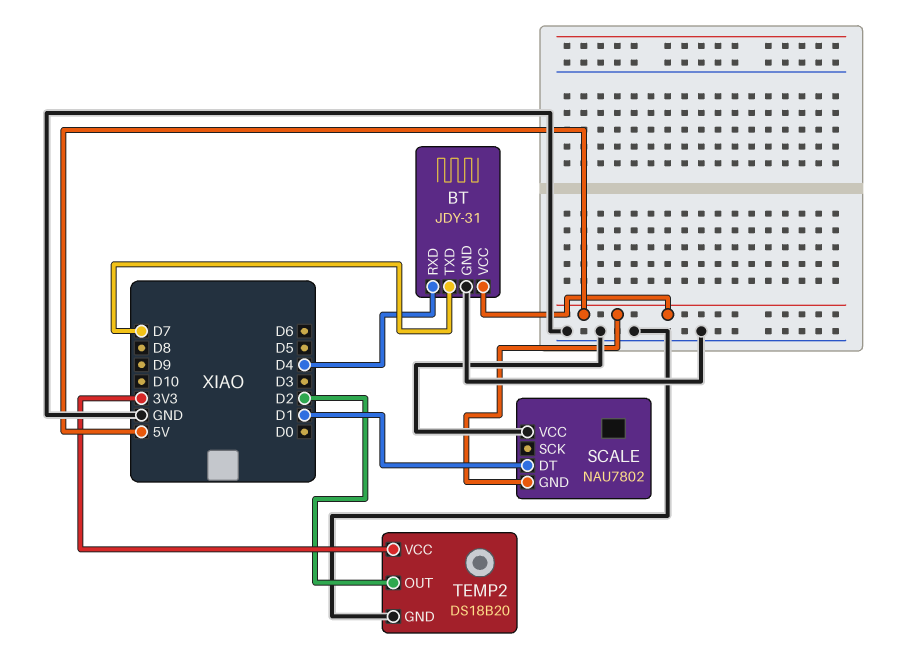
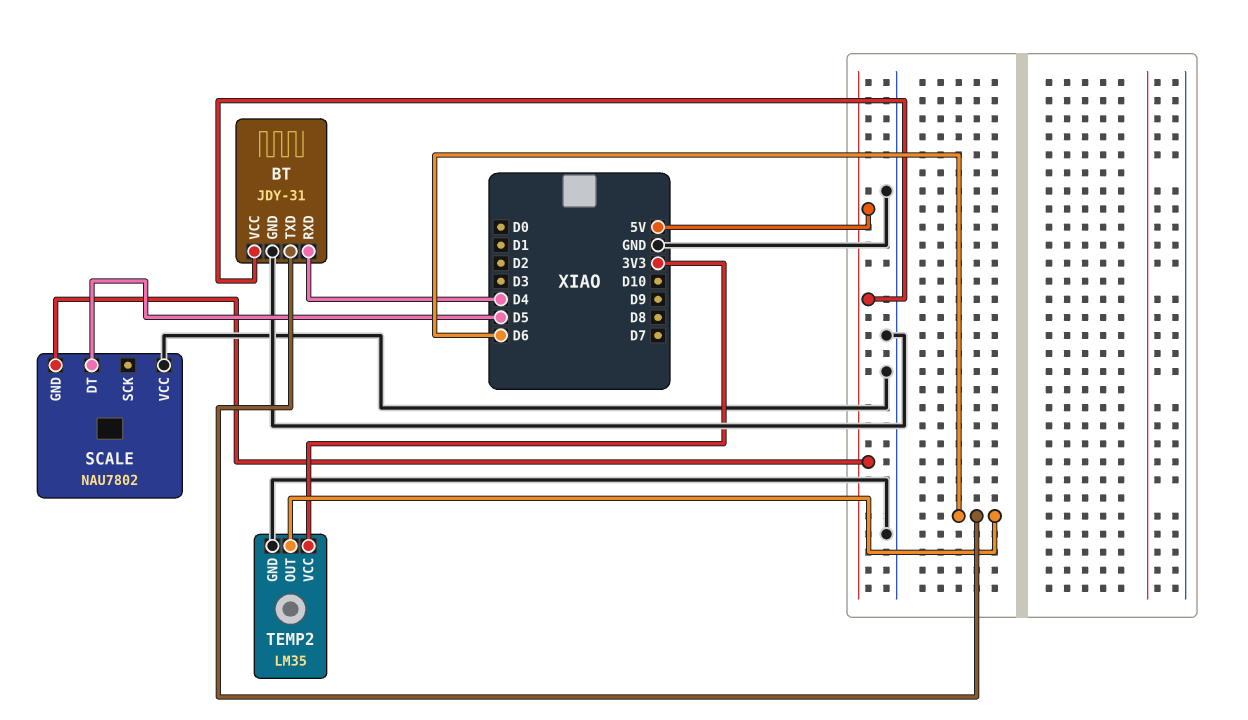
BT pin TXD: D7 -> D6
SCALE pin DT: D1 -> D5
TEMP2: DS18B20 -> LM35
TEMP2 pin OUT: D2 -> D6

